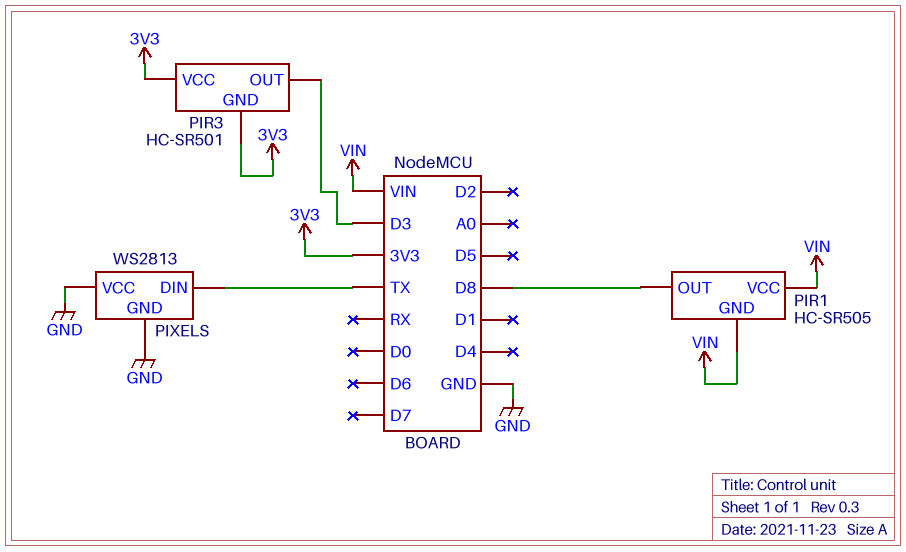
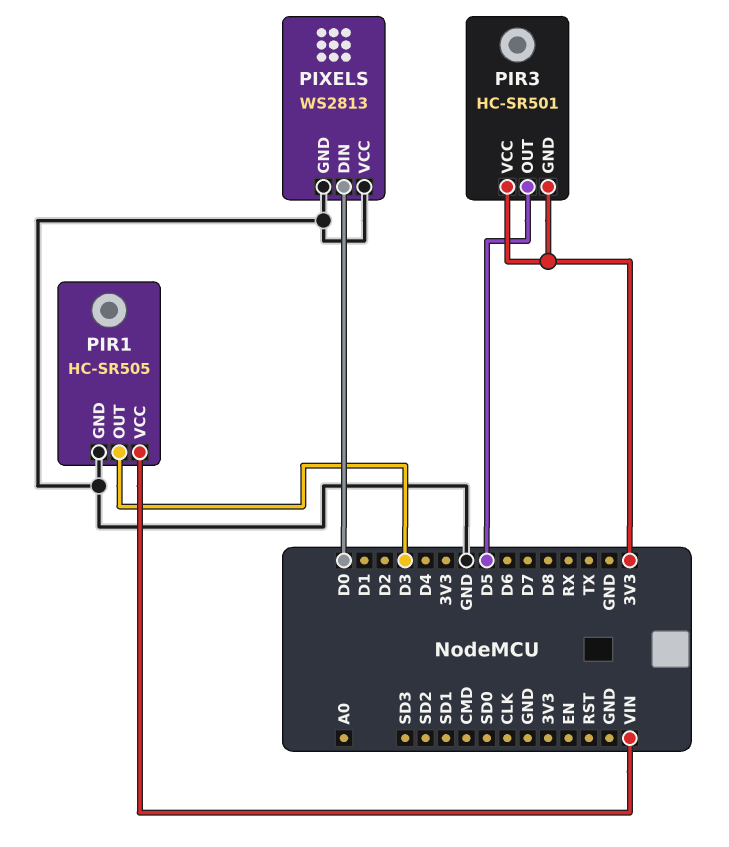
PIR1 pin GND: VIN -> GND
PIR1 pin OUT: D8 -> D3
PIR3 pin OUT: D3 -> D5
PIXELS pin DIN: TX -> D0

